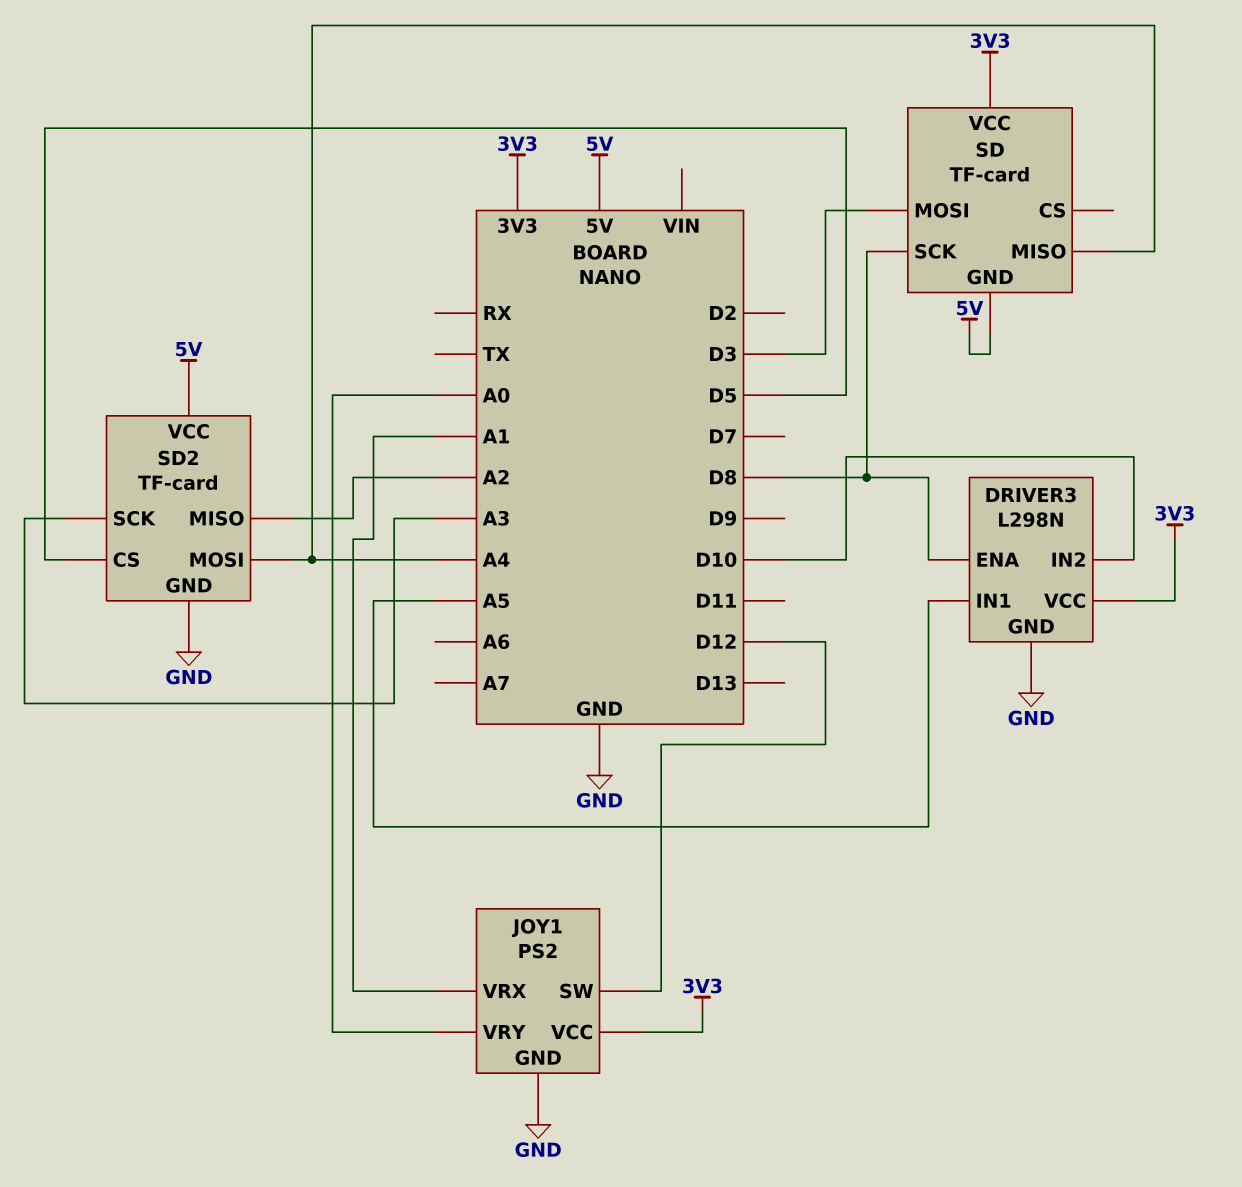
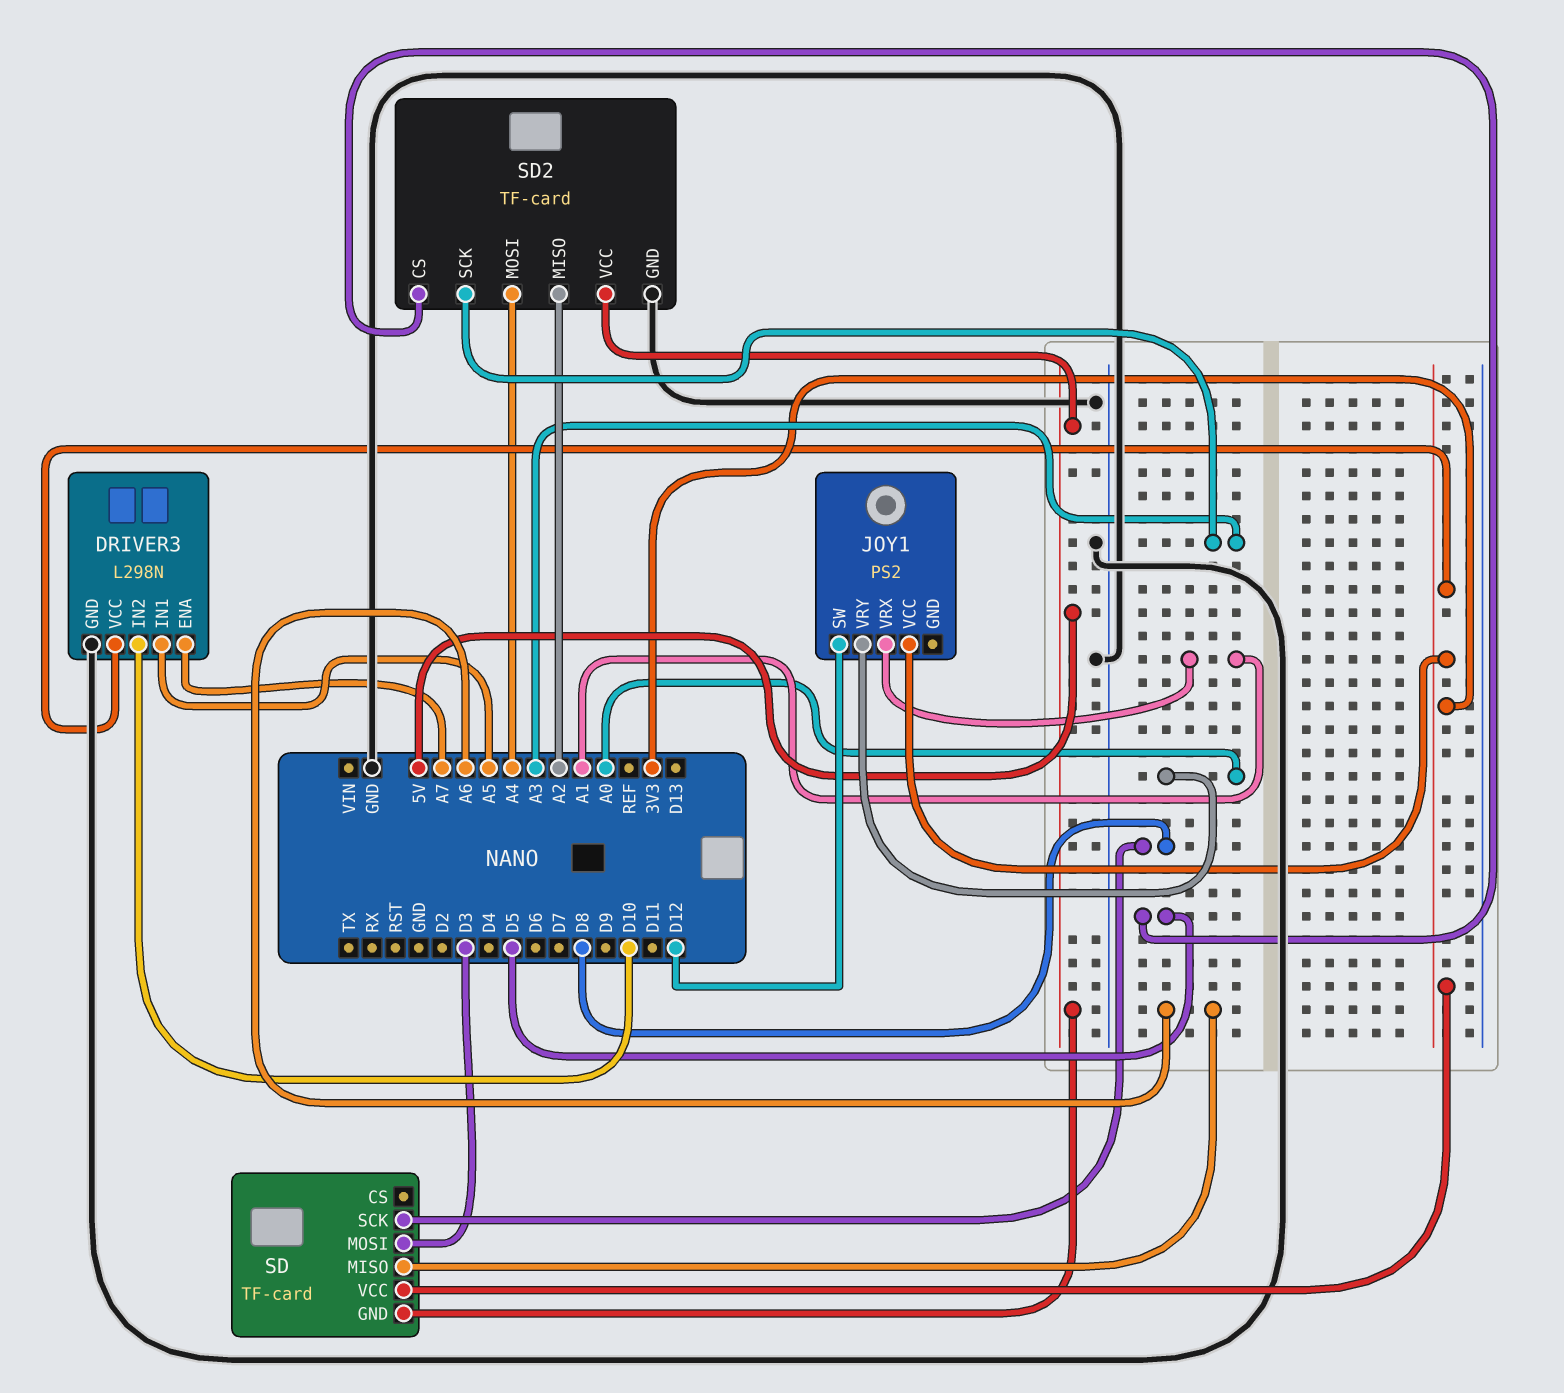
DRIVER3 pin ENA: D8 -> A7
JOY1 pin GND: GND -> none
SD pin MISO: A4 -> A6

